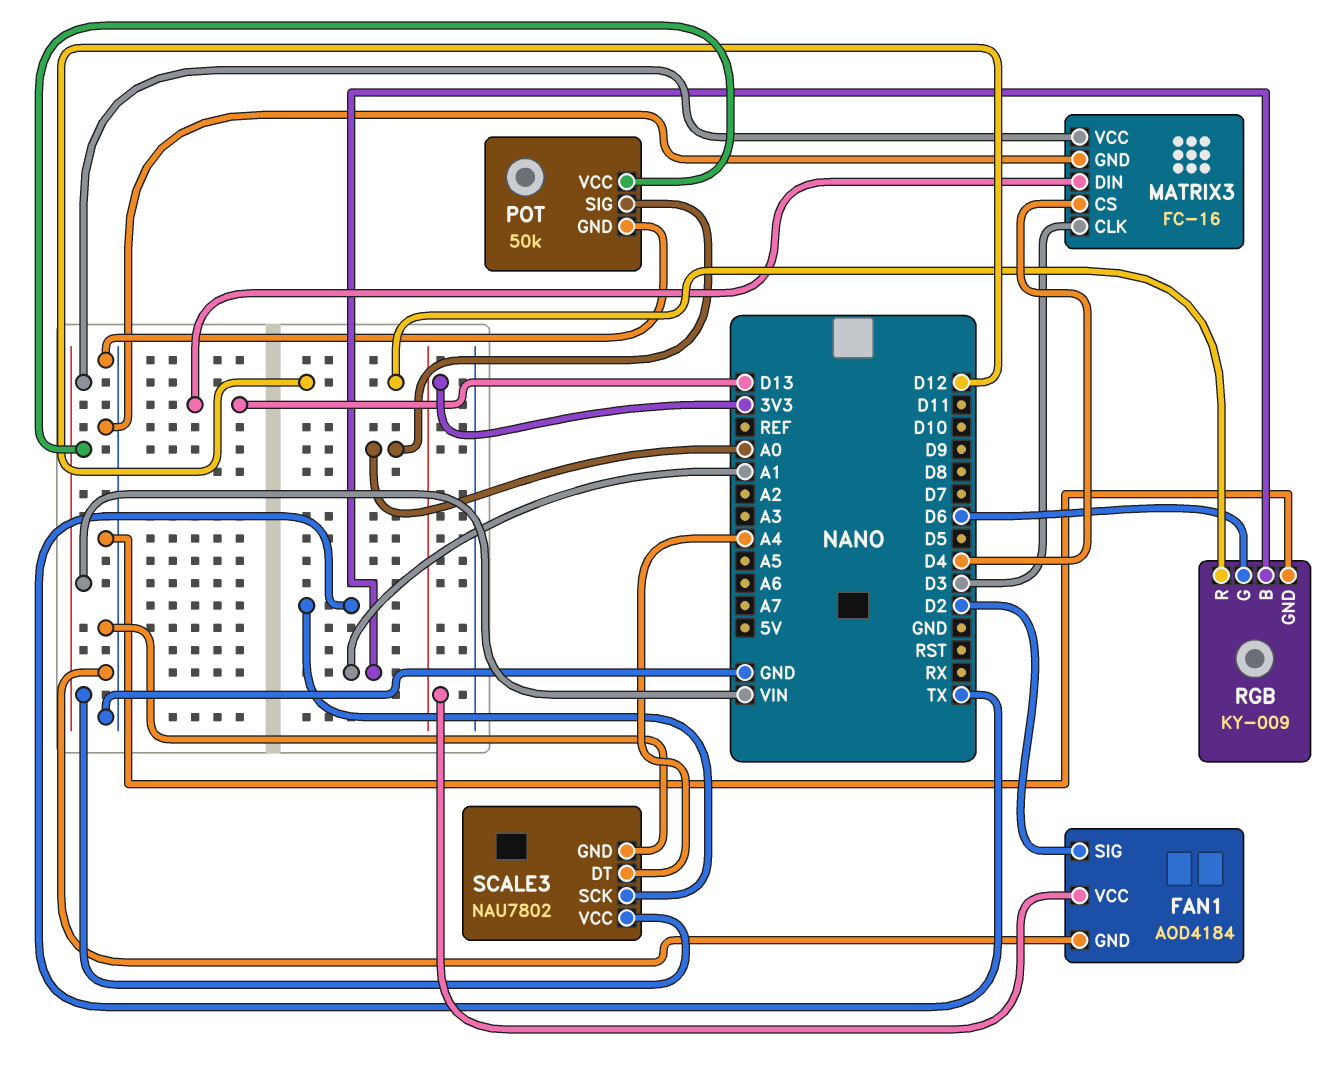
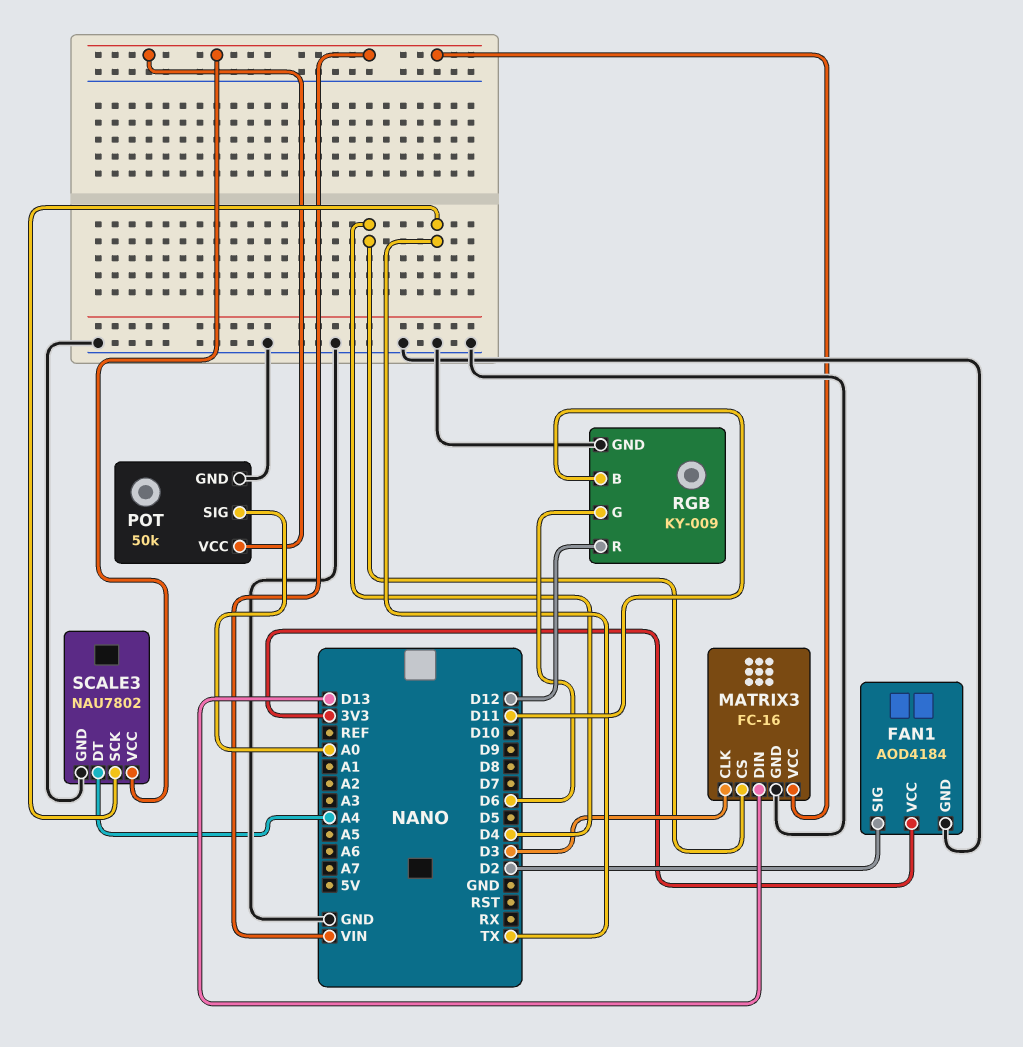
RGB pin B: A1 -> D11

